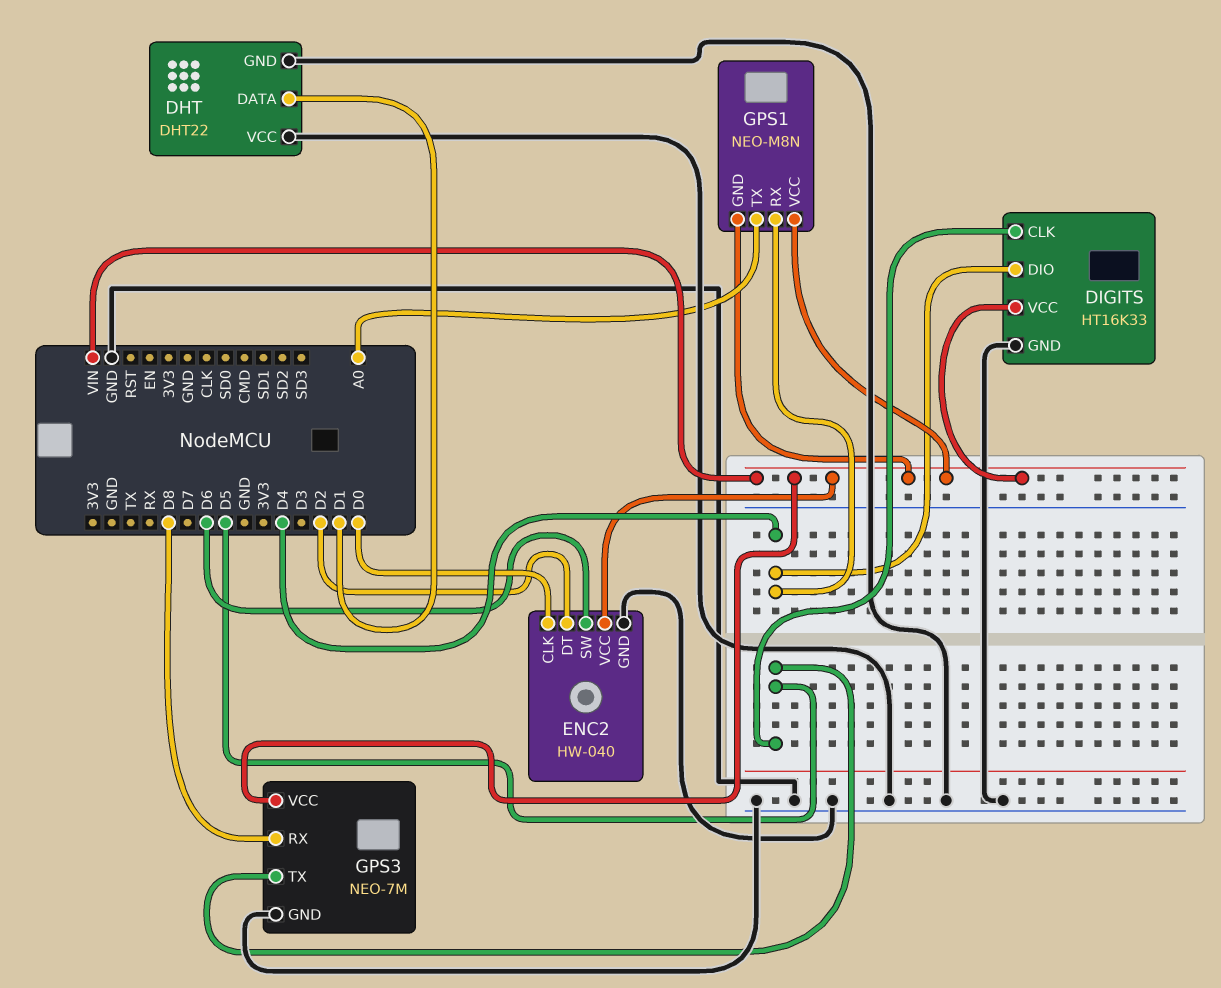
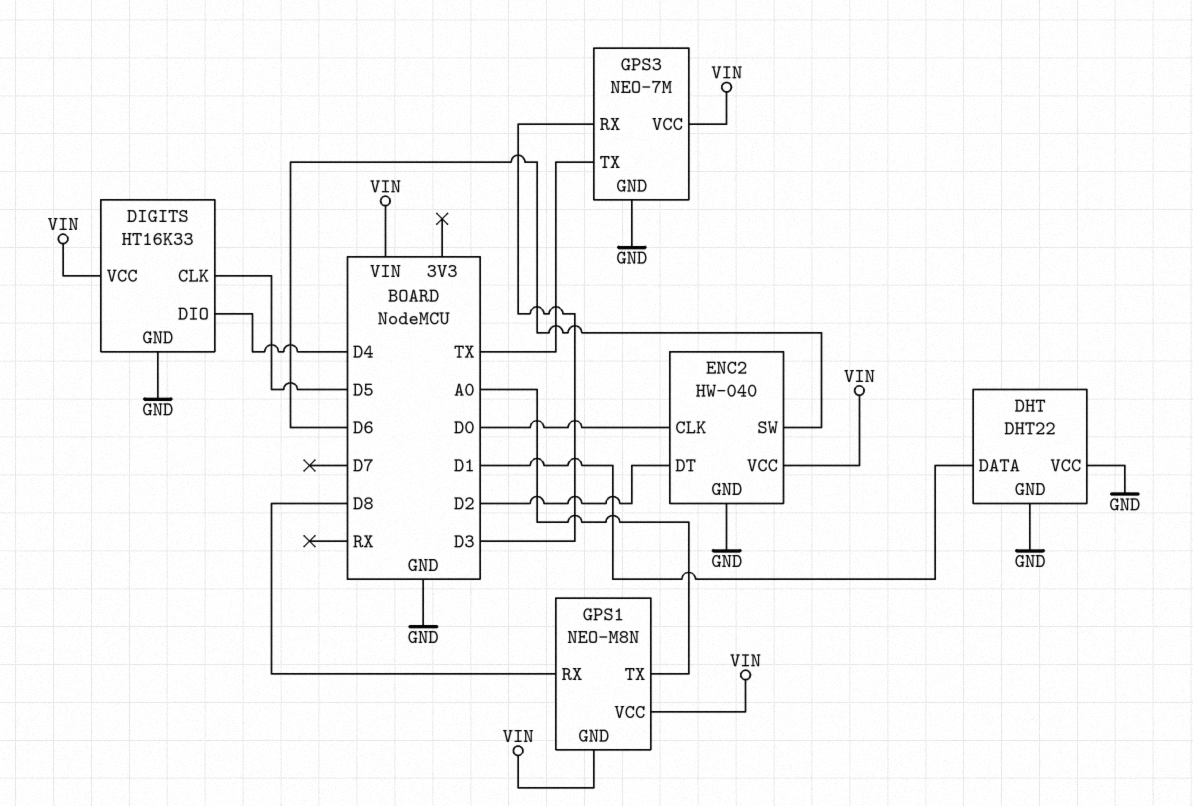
GPS1 pin RX: D4 -> D8
GPS3 pin RX: D8 -> D3
GPS3 pin TX: D5 -> TX

